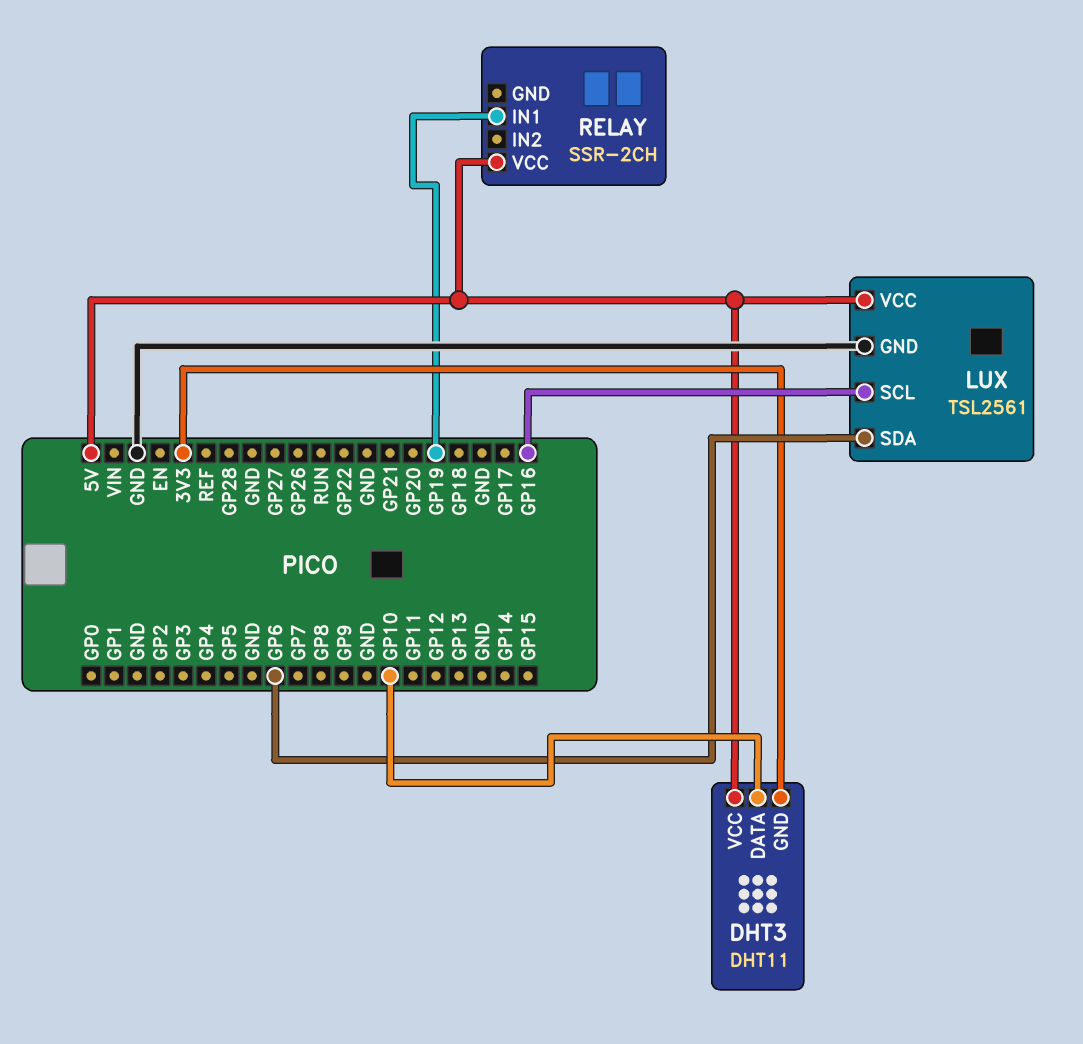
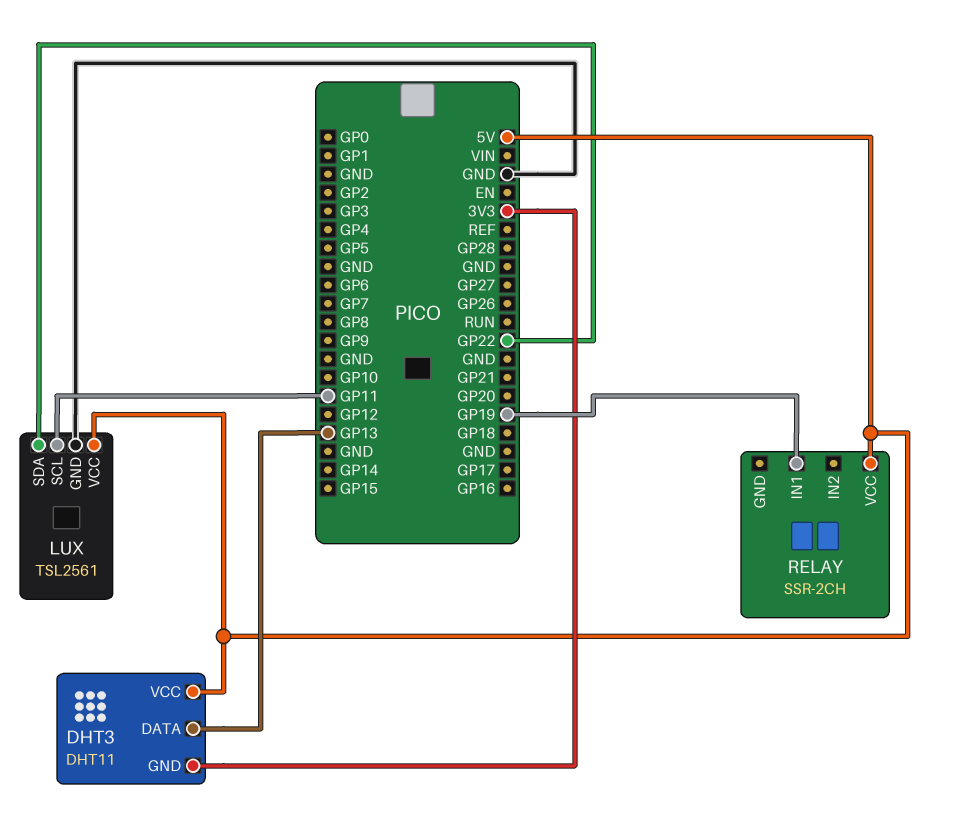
DHT3 pin DATA: GP10 -> GP13
LUX pin SCL: GP16 -> GP11
LUX pin SDA: GP6 -> GP22

